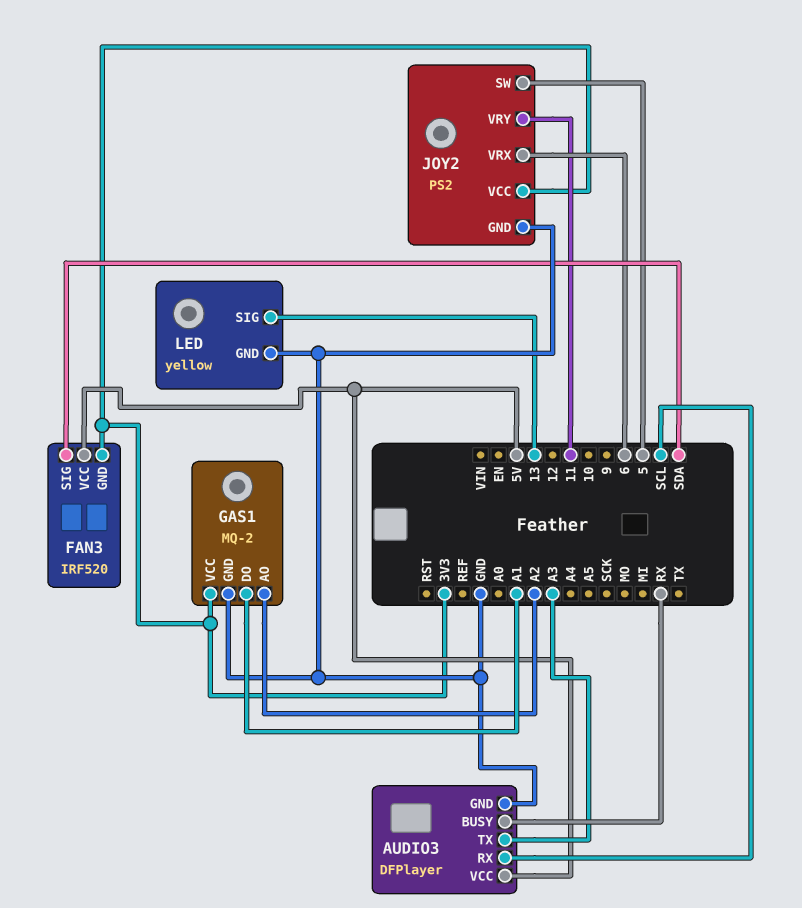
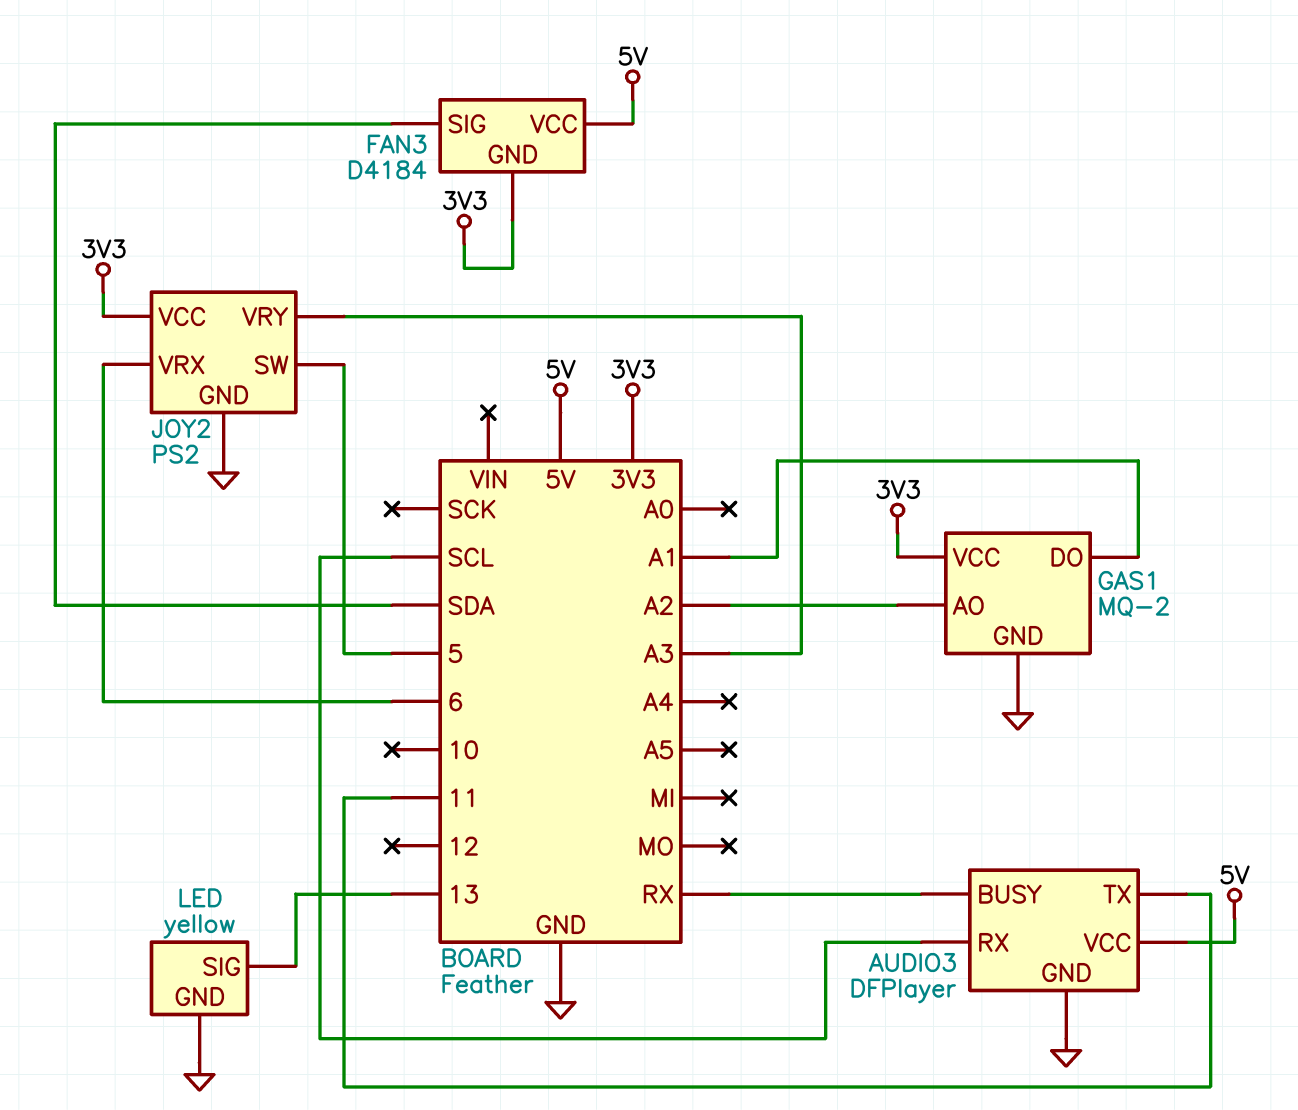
AUDIO3 pin TX: A3 -> 11
FAN3: IRF520 -> D4184
JOY2 pin VRY: 11 -> A3

